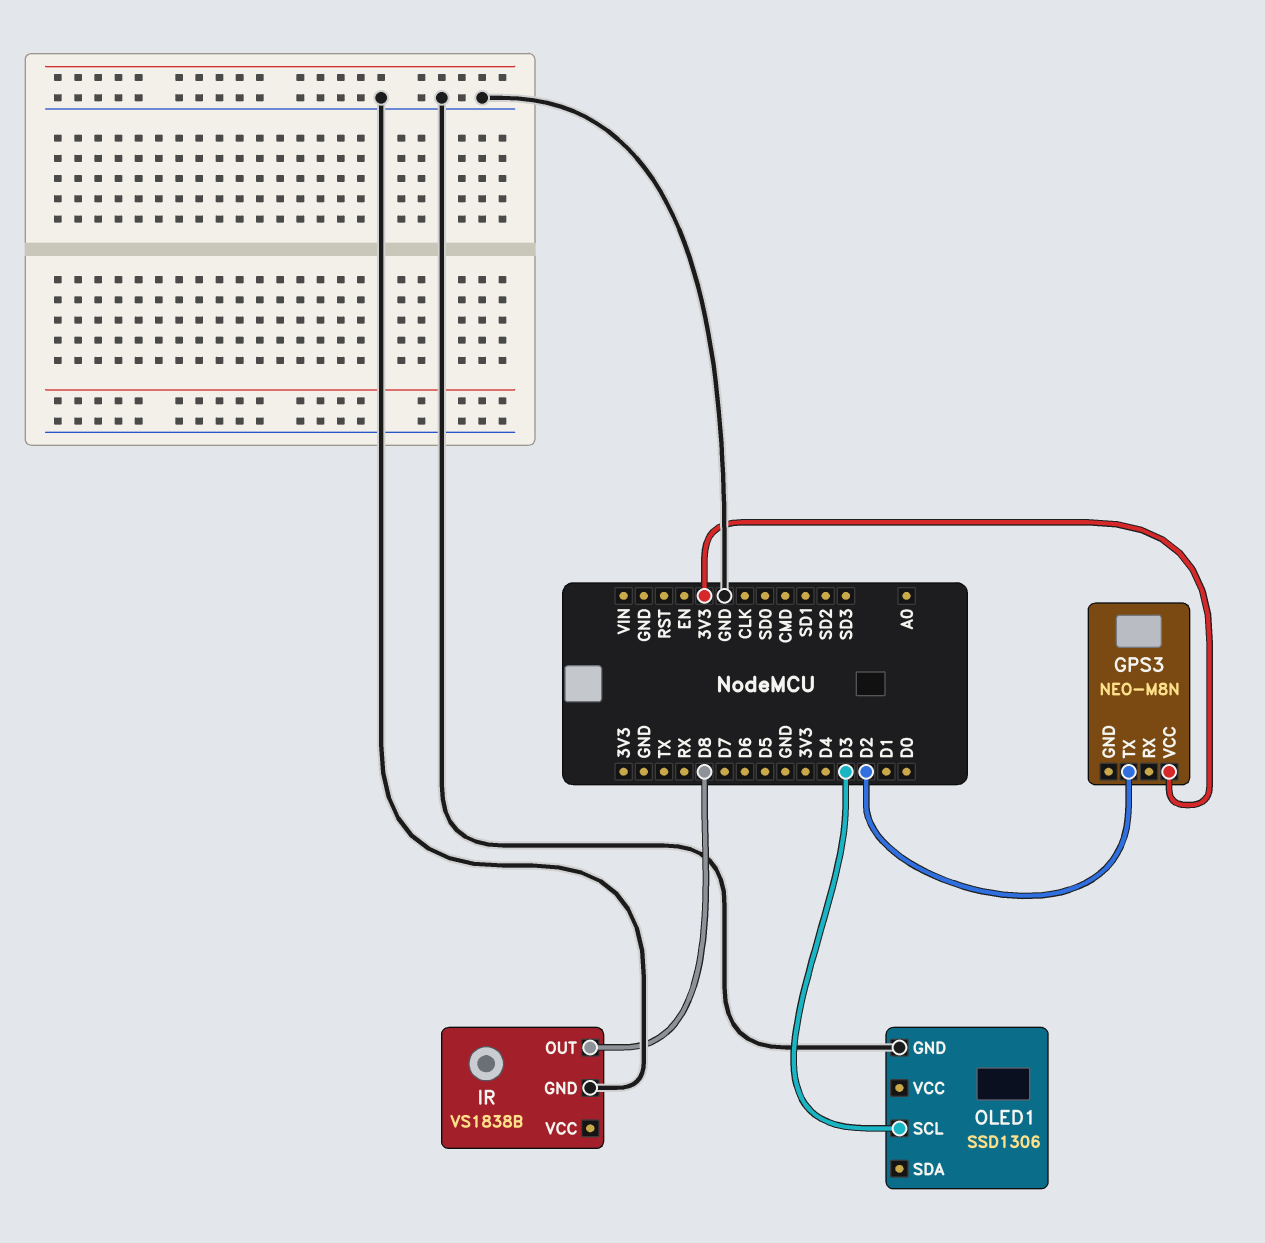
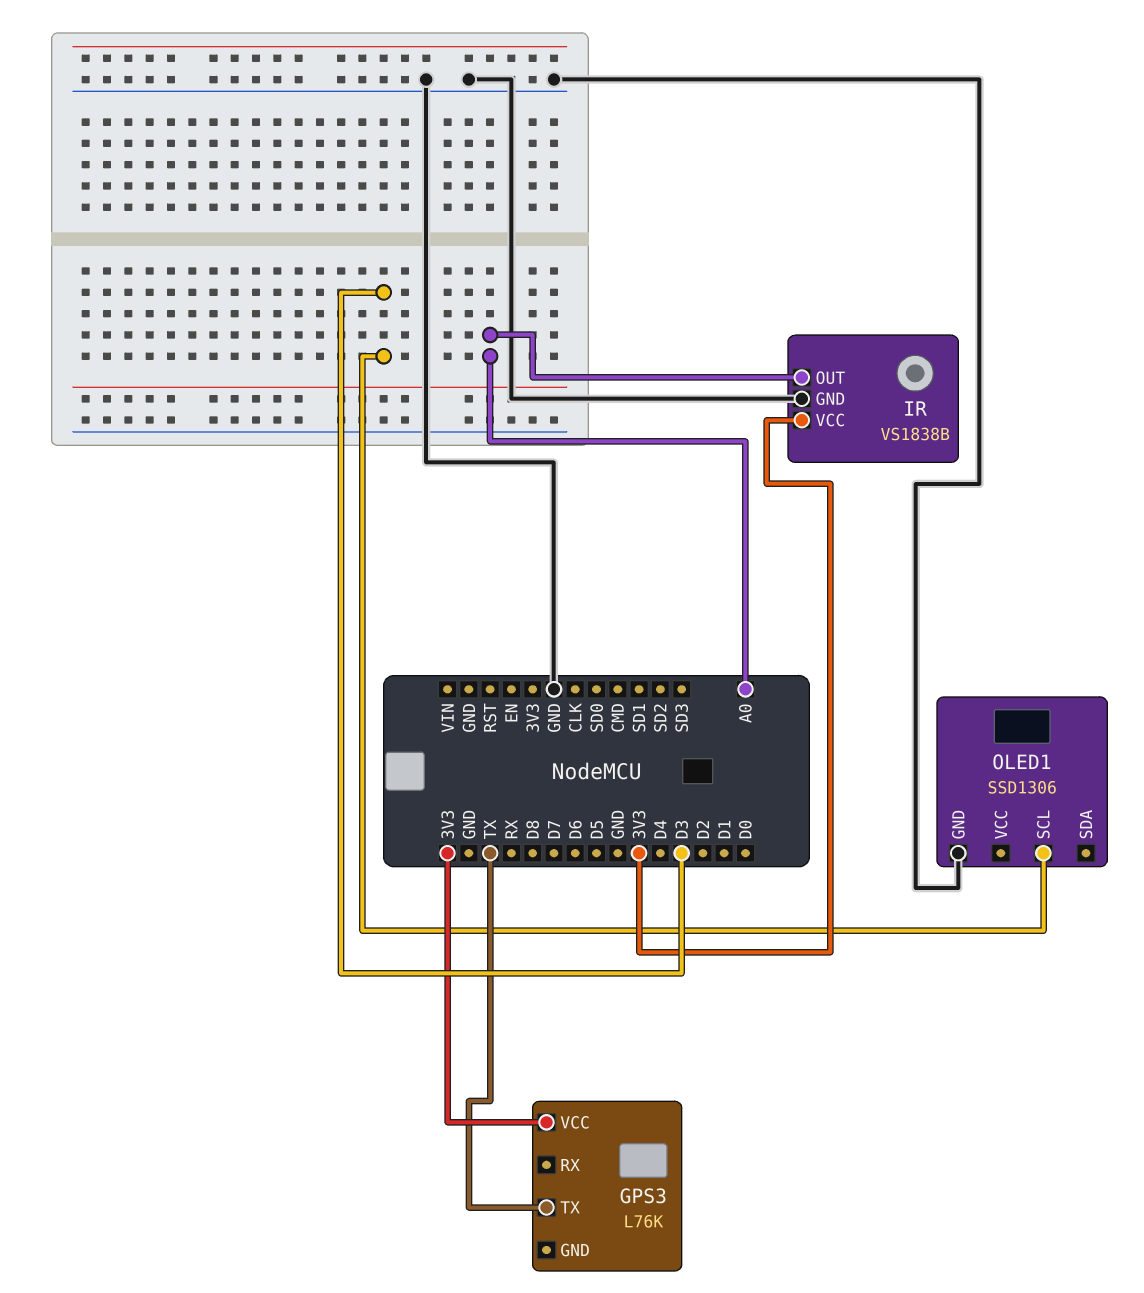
GPS3: NEO-M8N -> L76K
GPS3 pin TX: D2 -> TX
IR pin OUT: D8 -> A0
IR pin VCC: none -> 3V3

